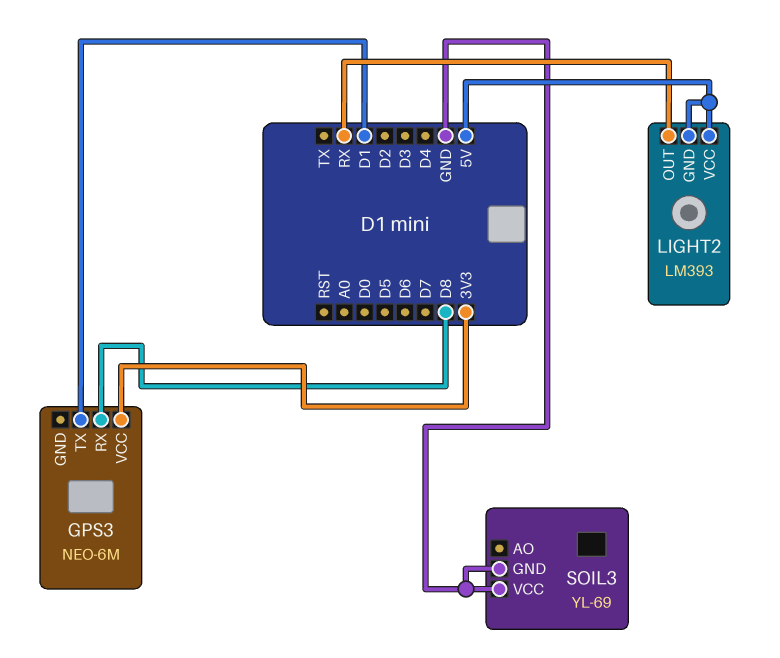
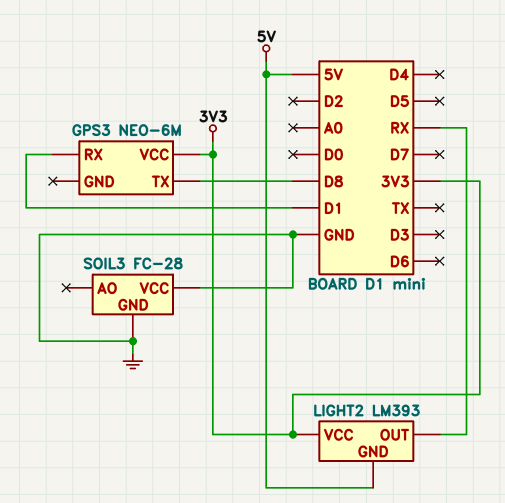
GPS3 pin RX: D8 -> D1
GPS3 pin TX: D1 -> D8
LIGHT2 pin VCC: 5V -> 3V3
SOIL3: YL-69 -> FC-28

